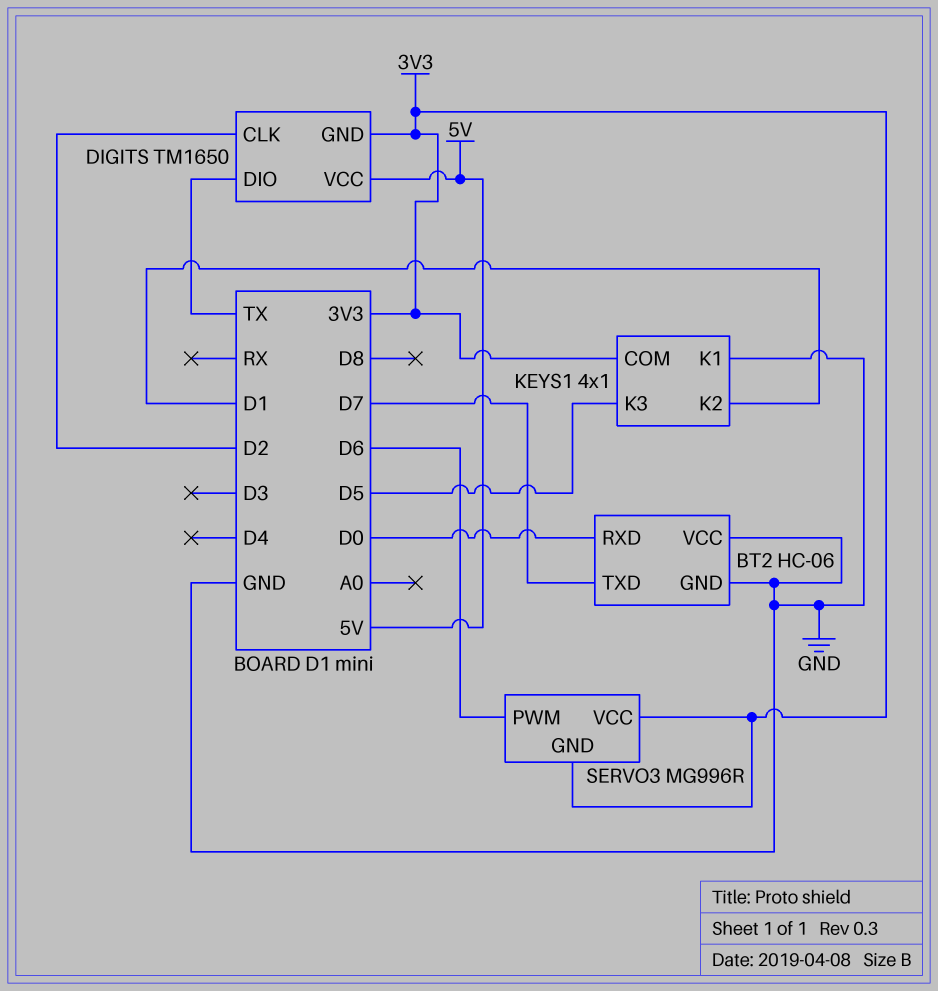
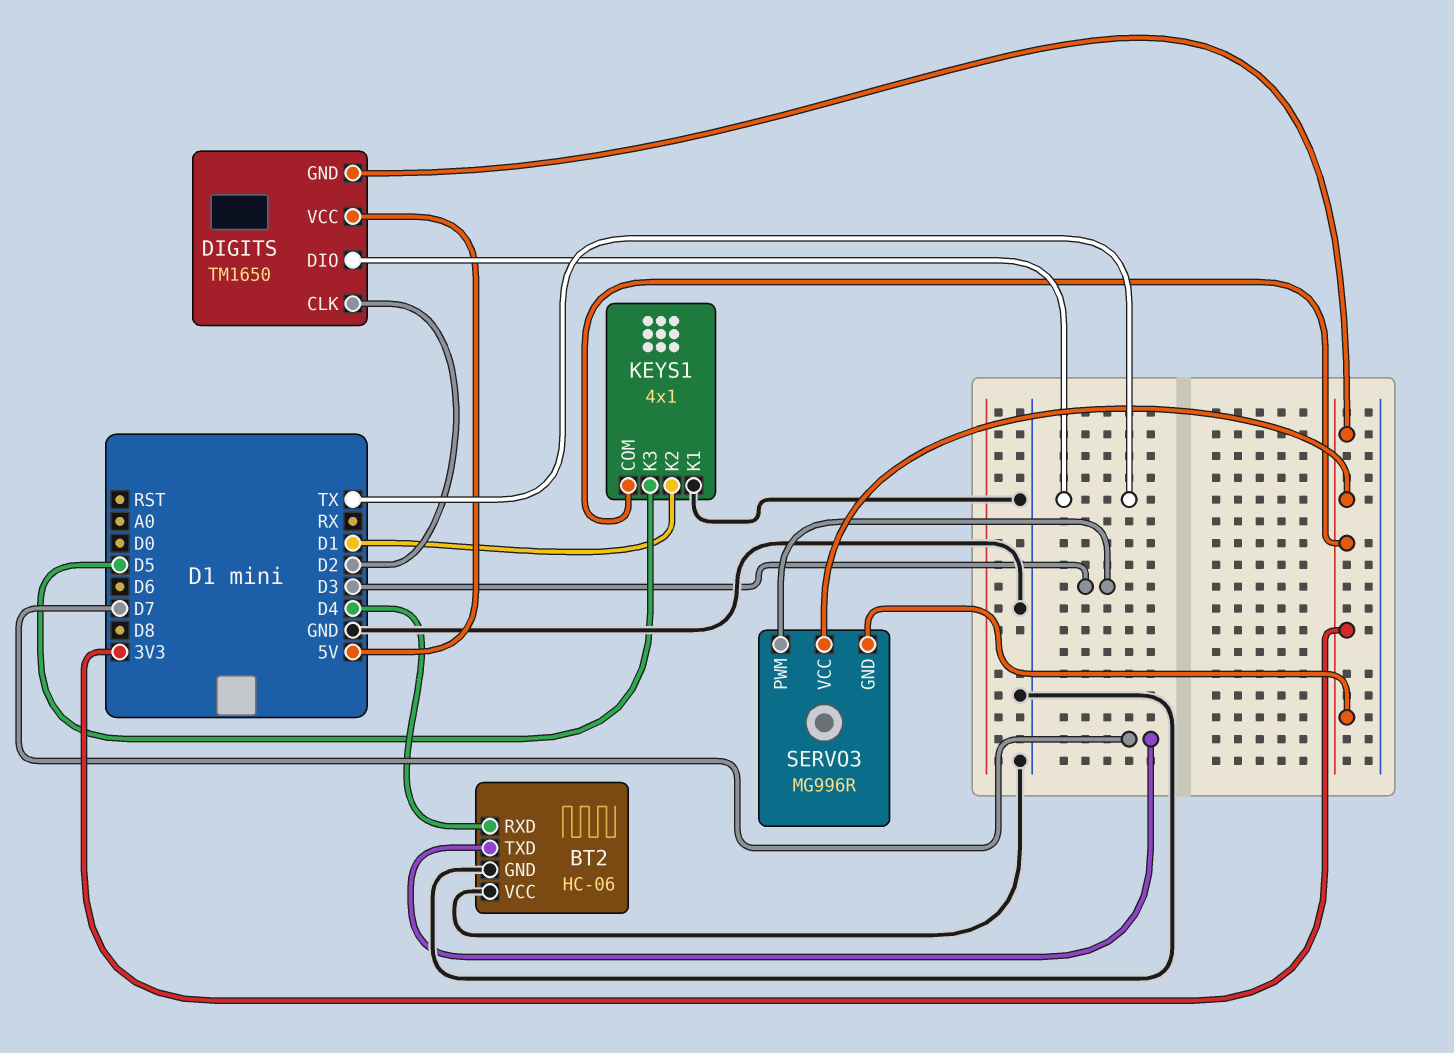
BT2 pin RXD: D0 -> D4
SERVO3 pin PWM: D6 -> D3

